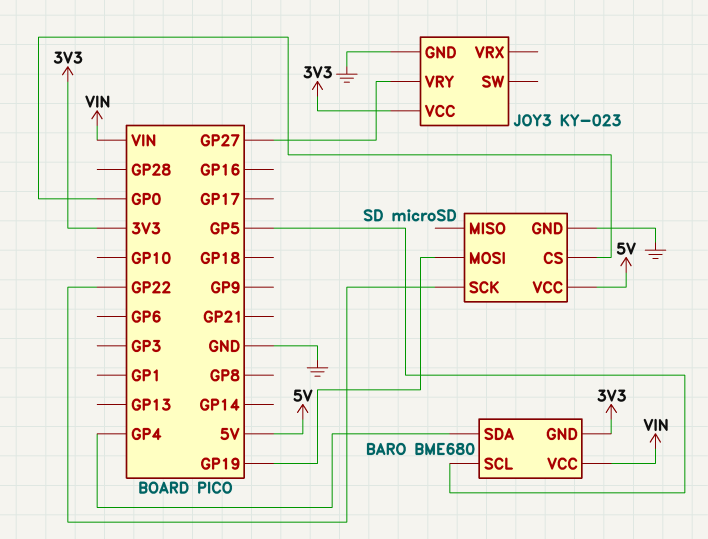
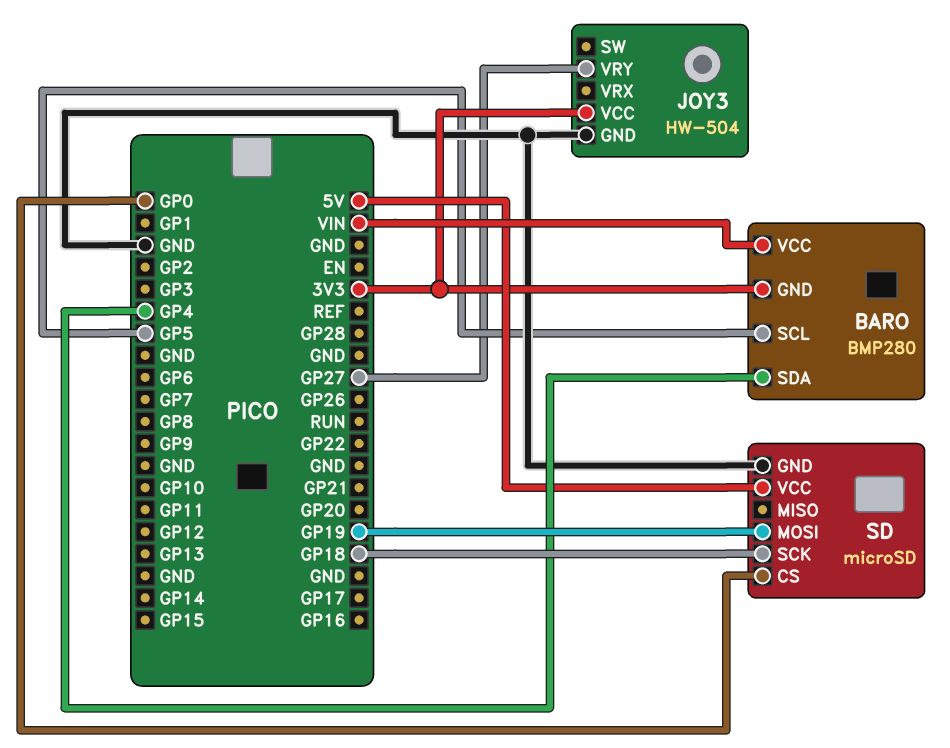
BARO: BME680 -> BMP280
JOY3: KY-023 -> HW-504
SD pin SCK: GP22 -> GP18

